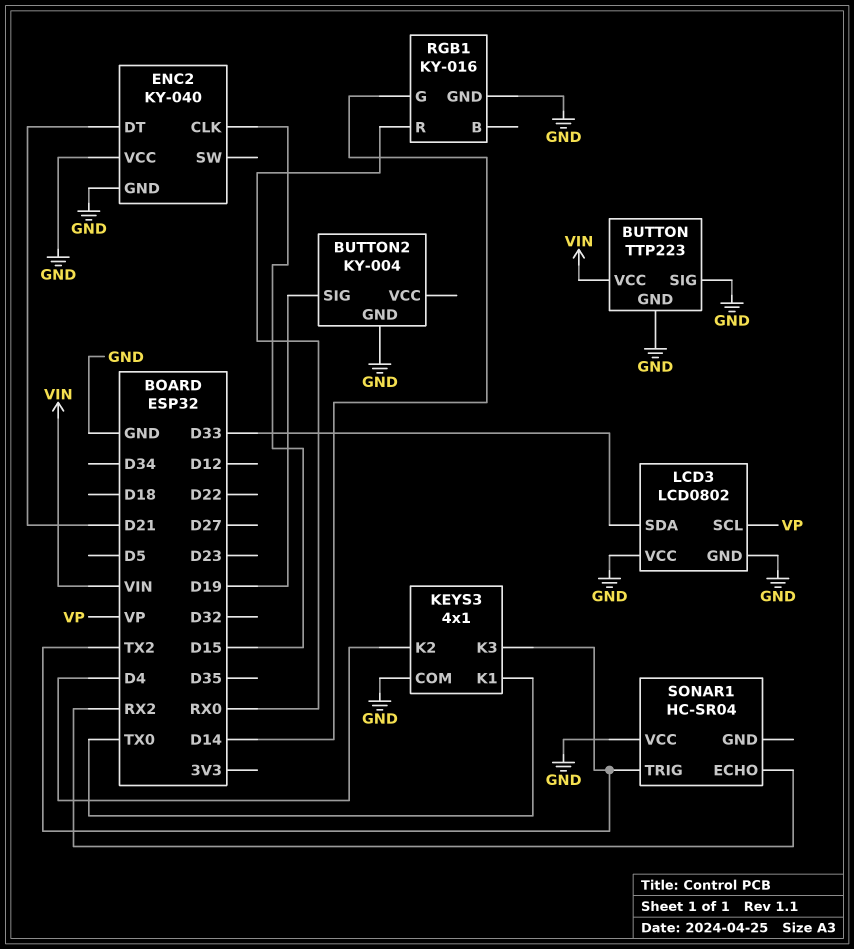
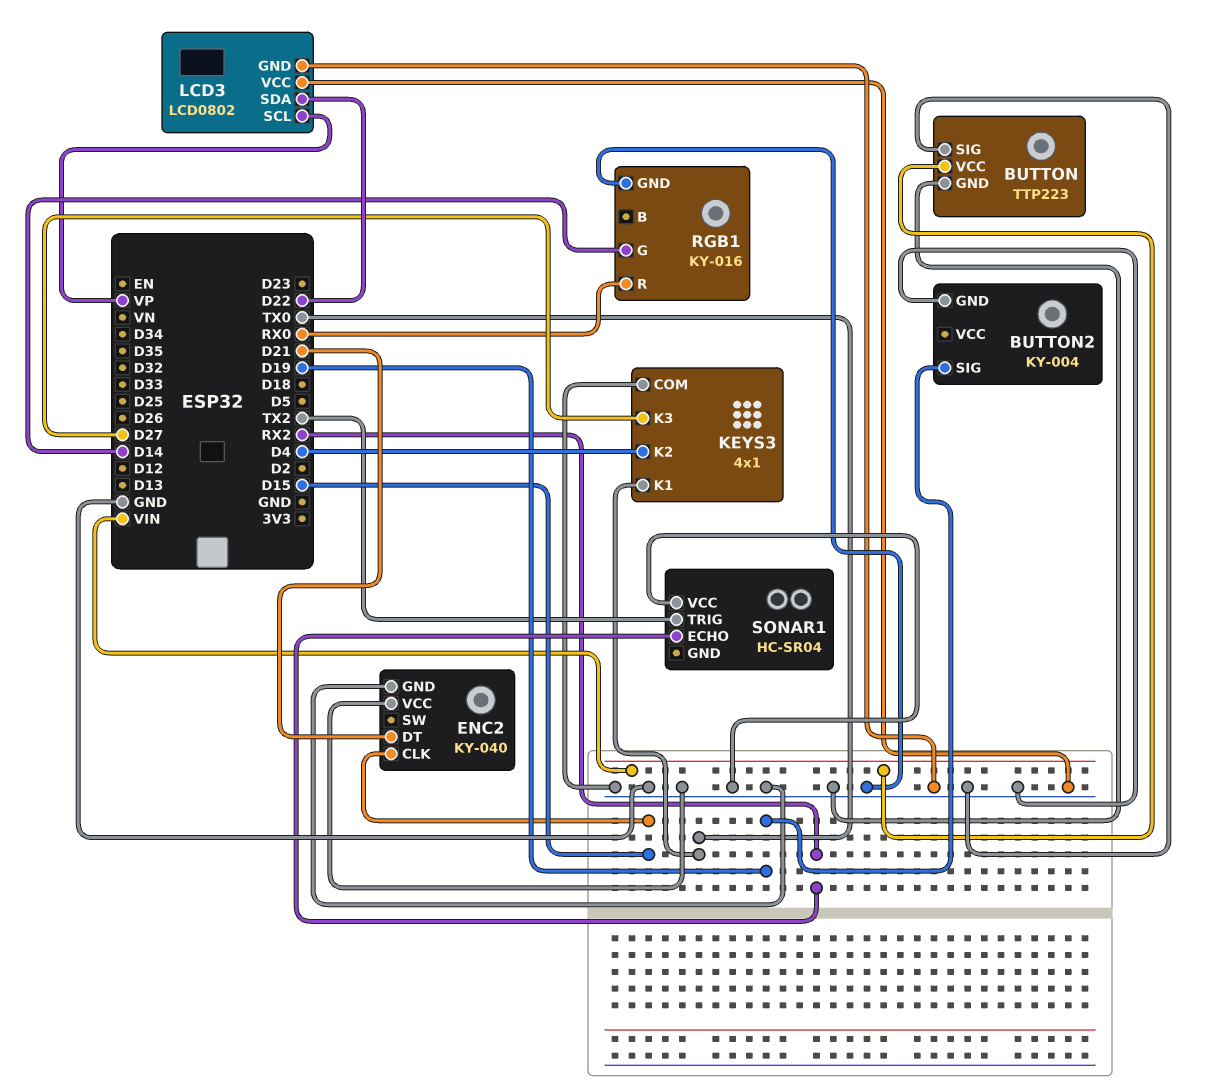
KEYS3 pin K3: TX2 -> D27
LCD3 pin SDA: D33 -> D22

